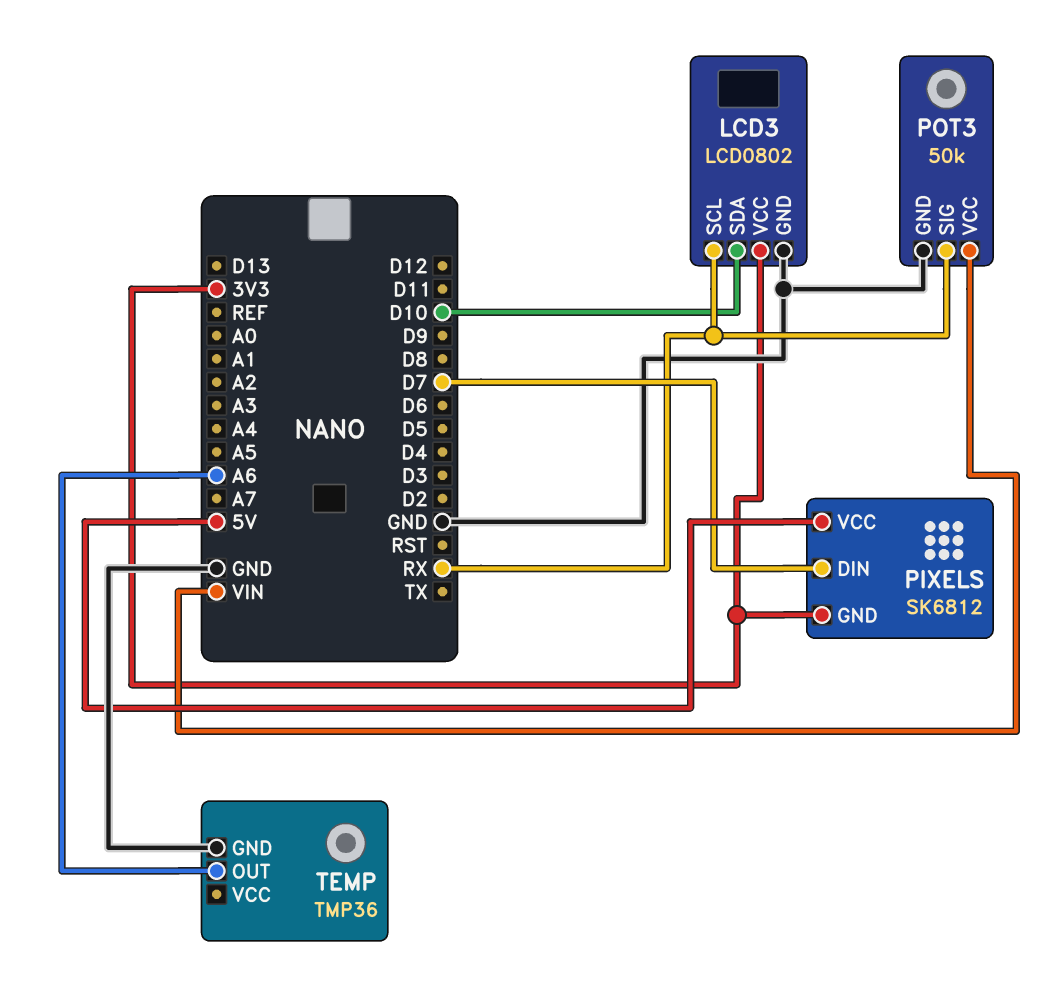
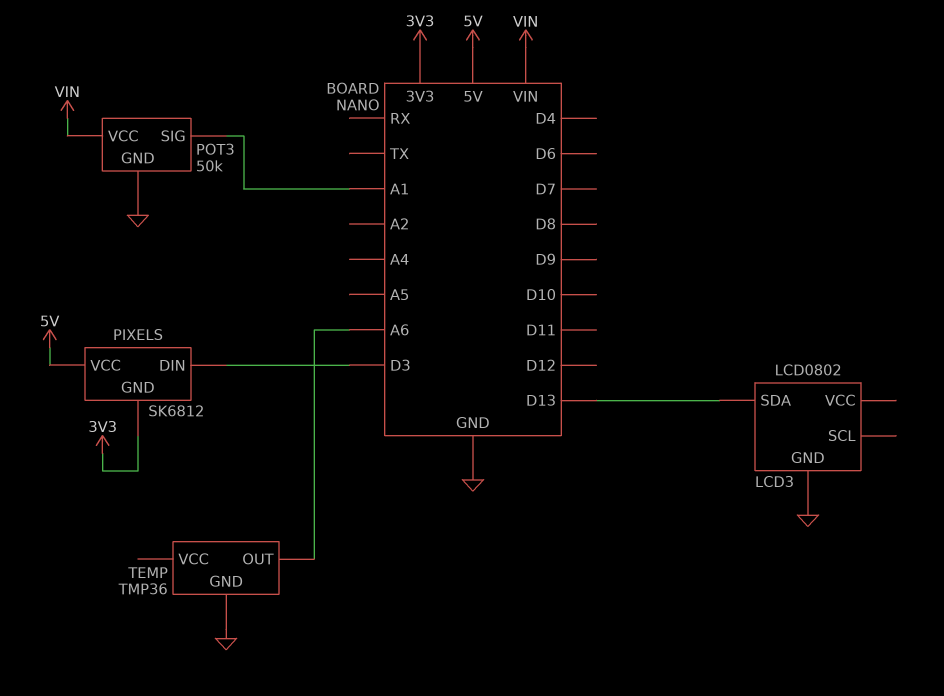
LCD3 pin SCL: RX -> none
LCD3 pin SDA: D10 -> D13
LCD3 pin VCC: 3V3 -> none
PIXELS pin DIN: D7 -> D3
POT3 pin SIG: RX -> A1

